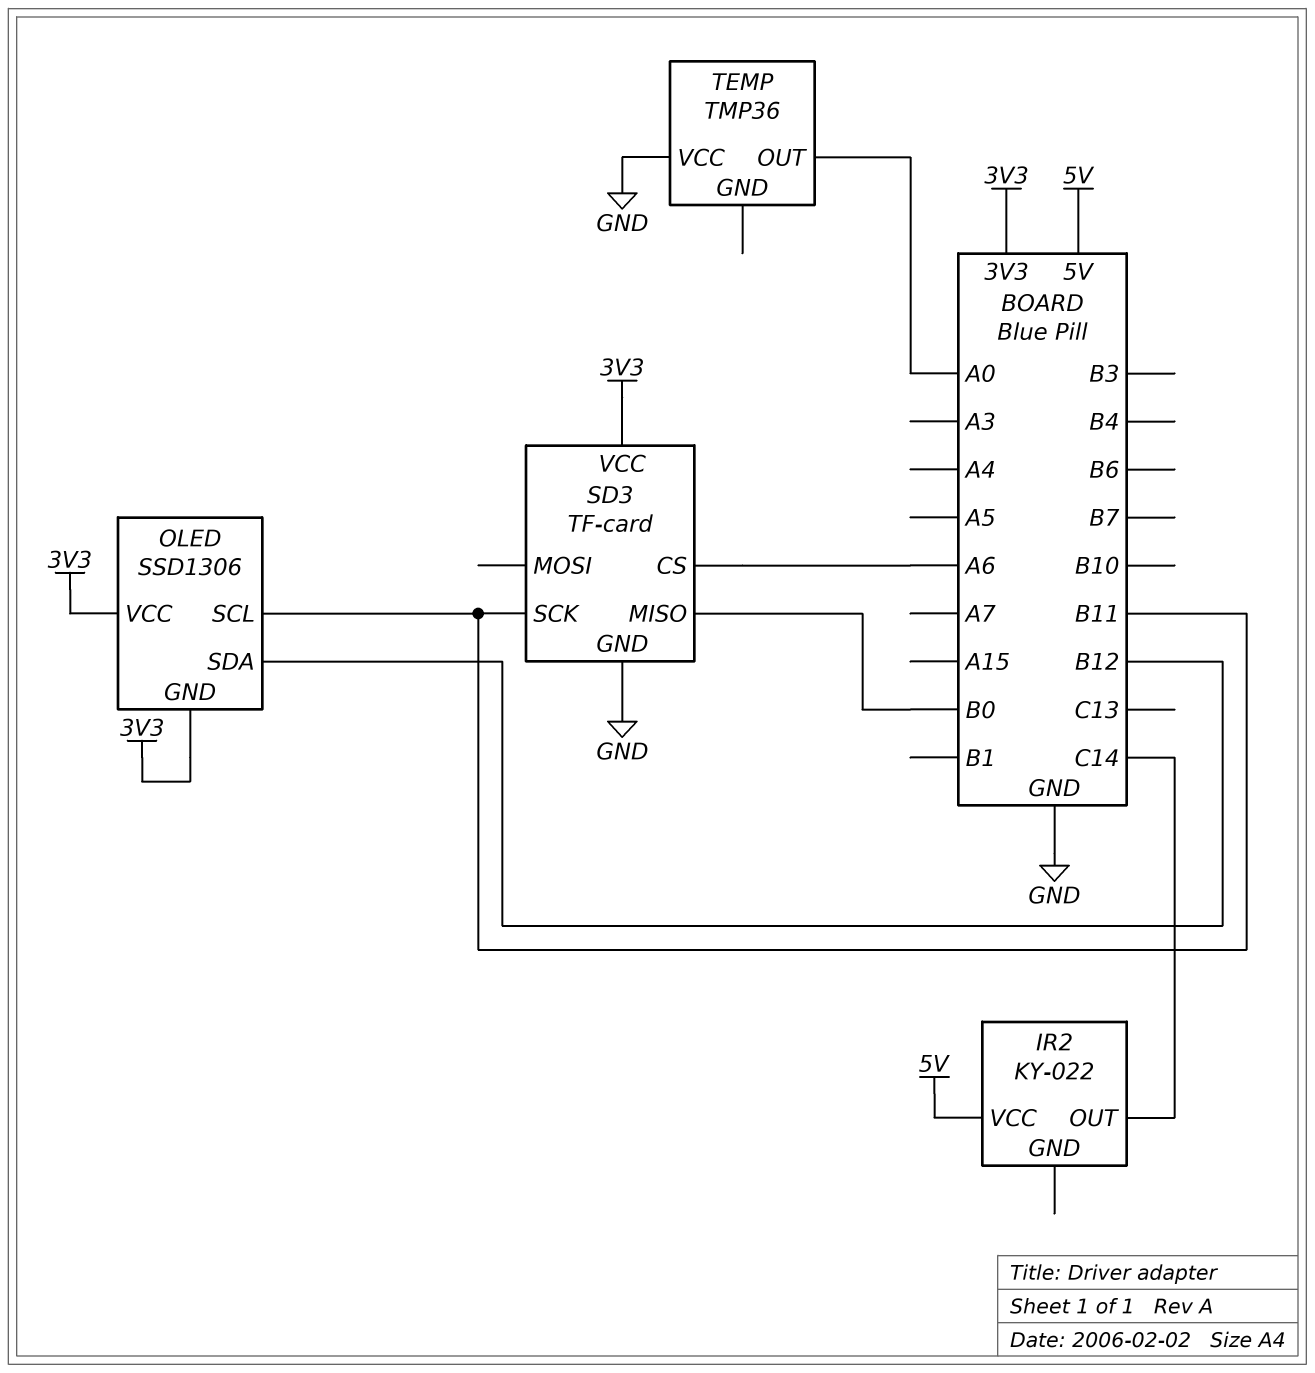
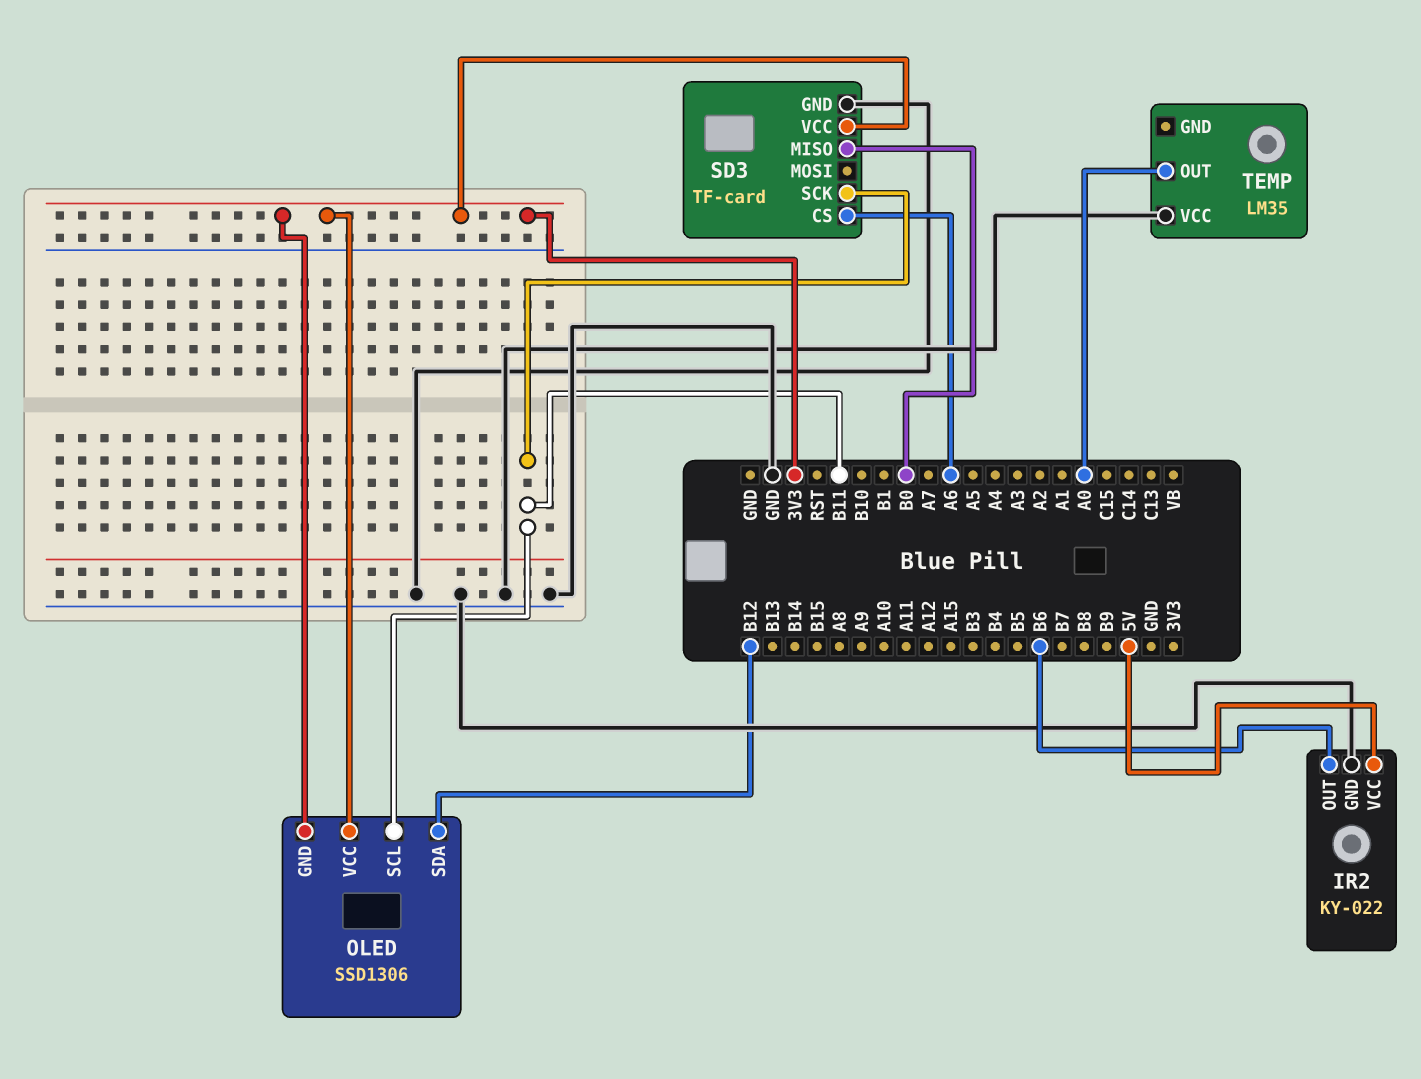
IR2 pin GND: none -> GND
IR2 pin OUT: C14 -> B6
TEMP: TMP36 -> LM35

